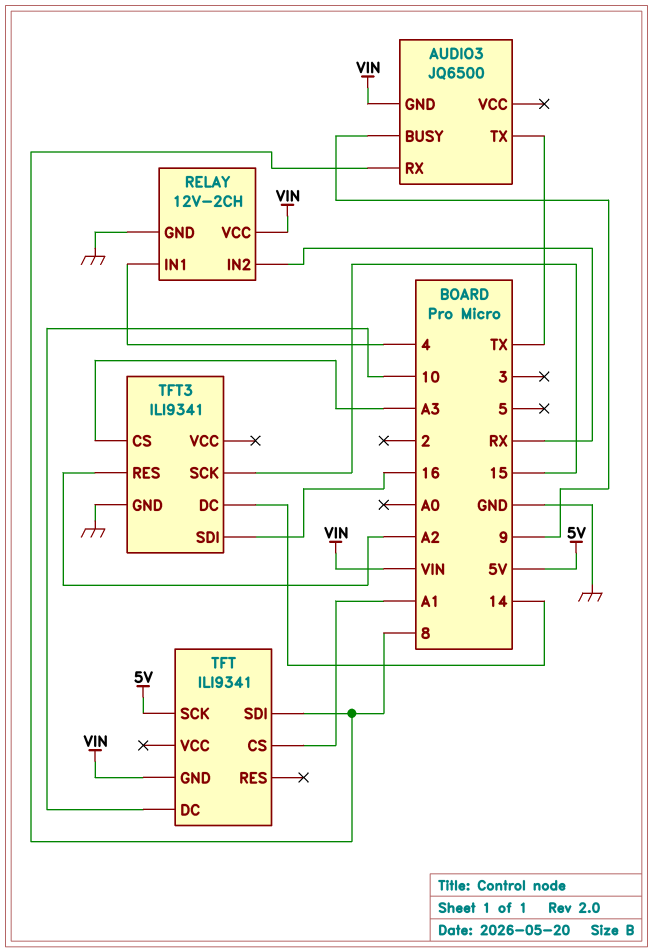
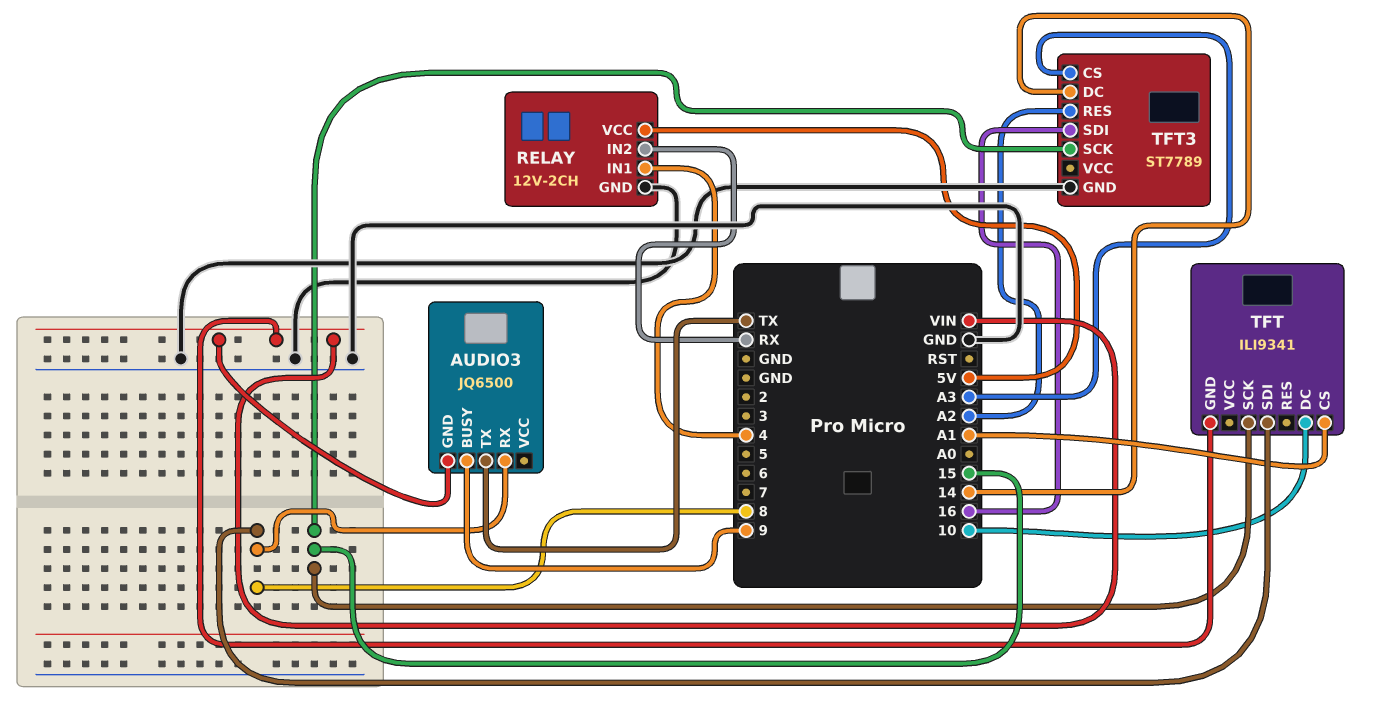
RELAY pin VCC: VIN -> 5V
TFT pin SCK: 5V -> 15
TFT3: ILI9341 -> ST7789

